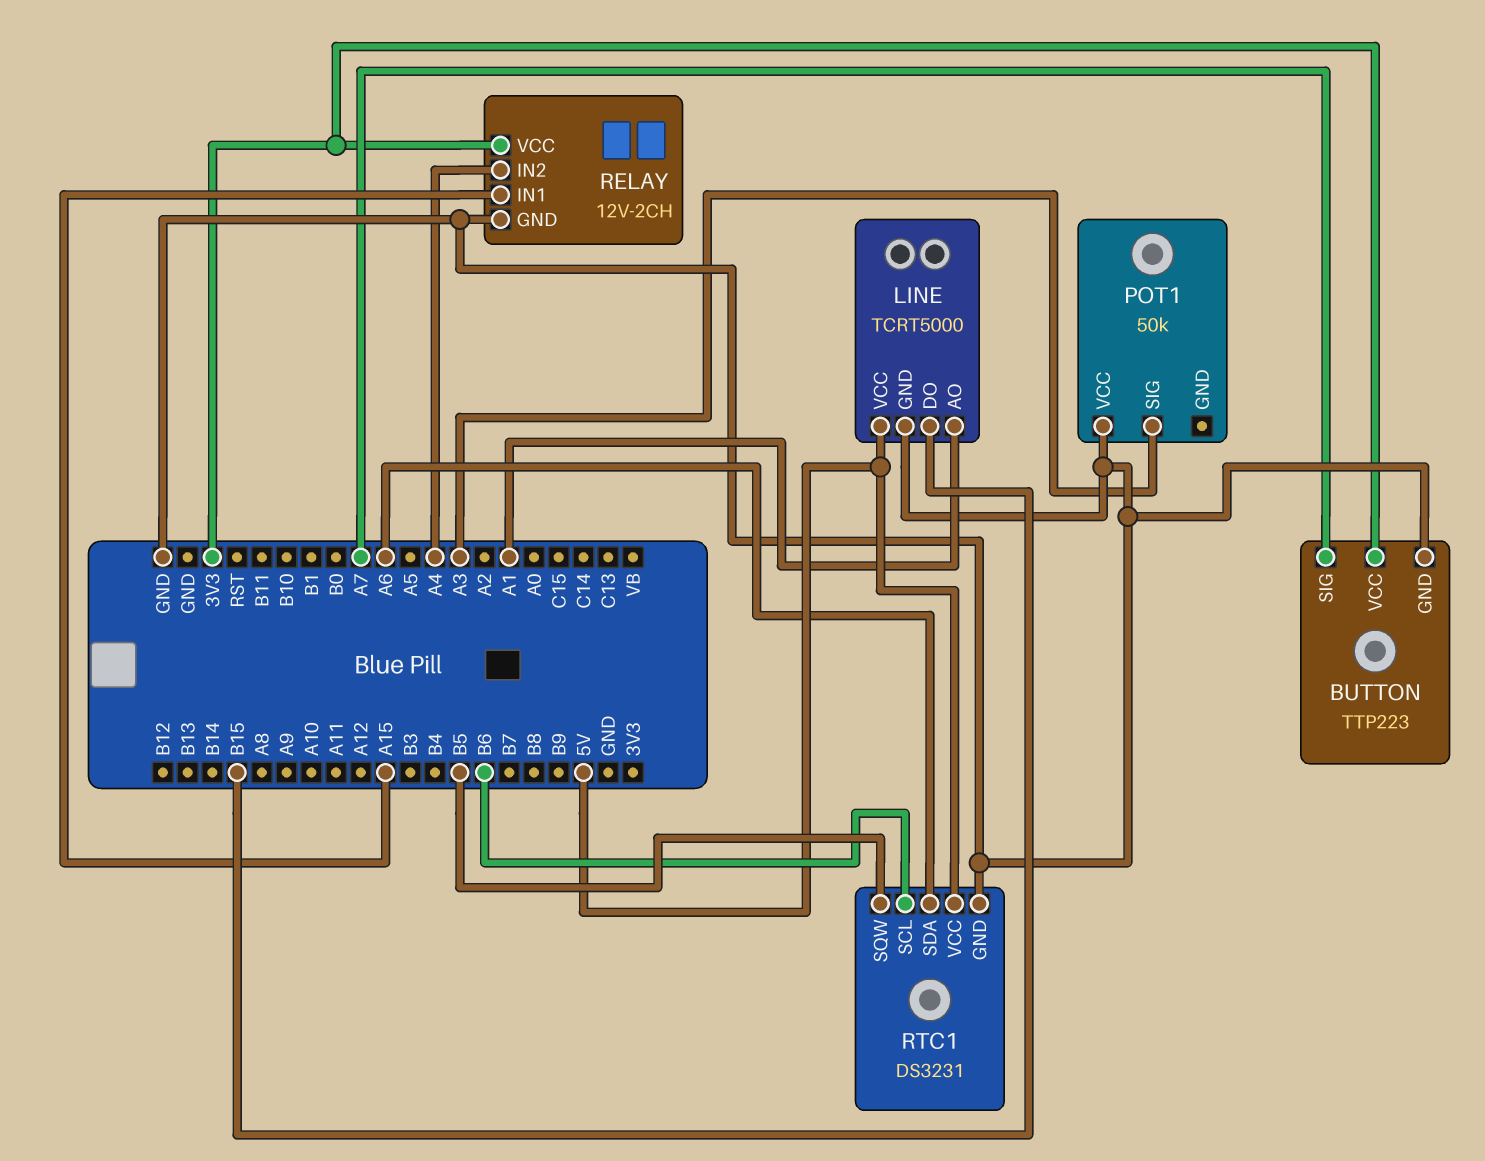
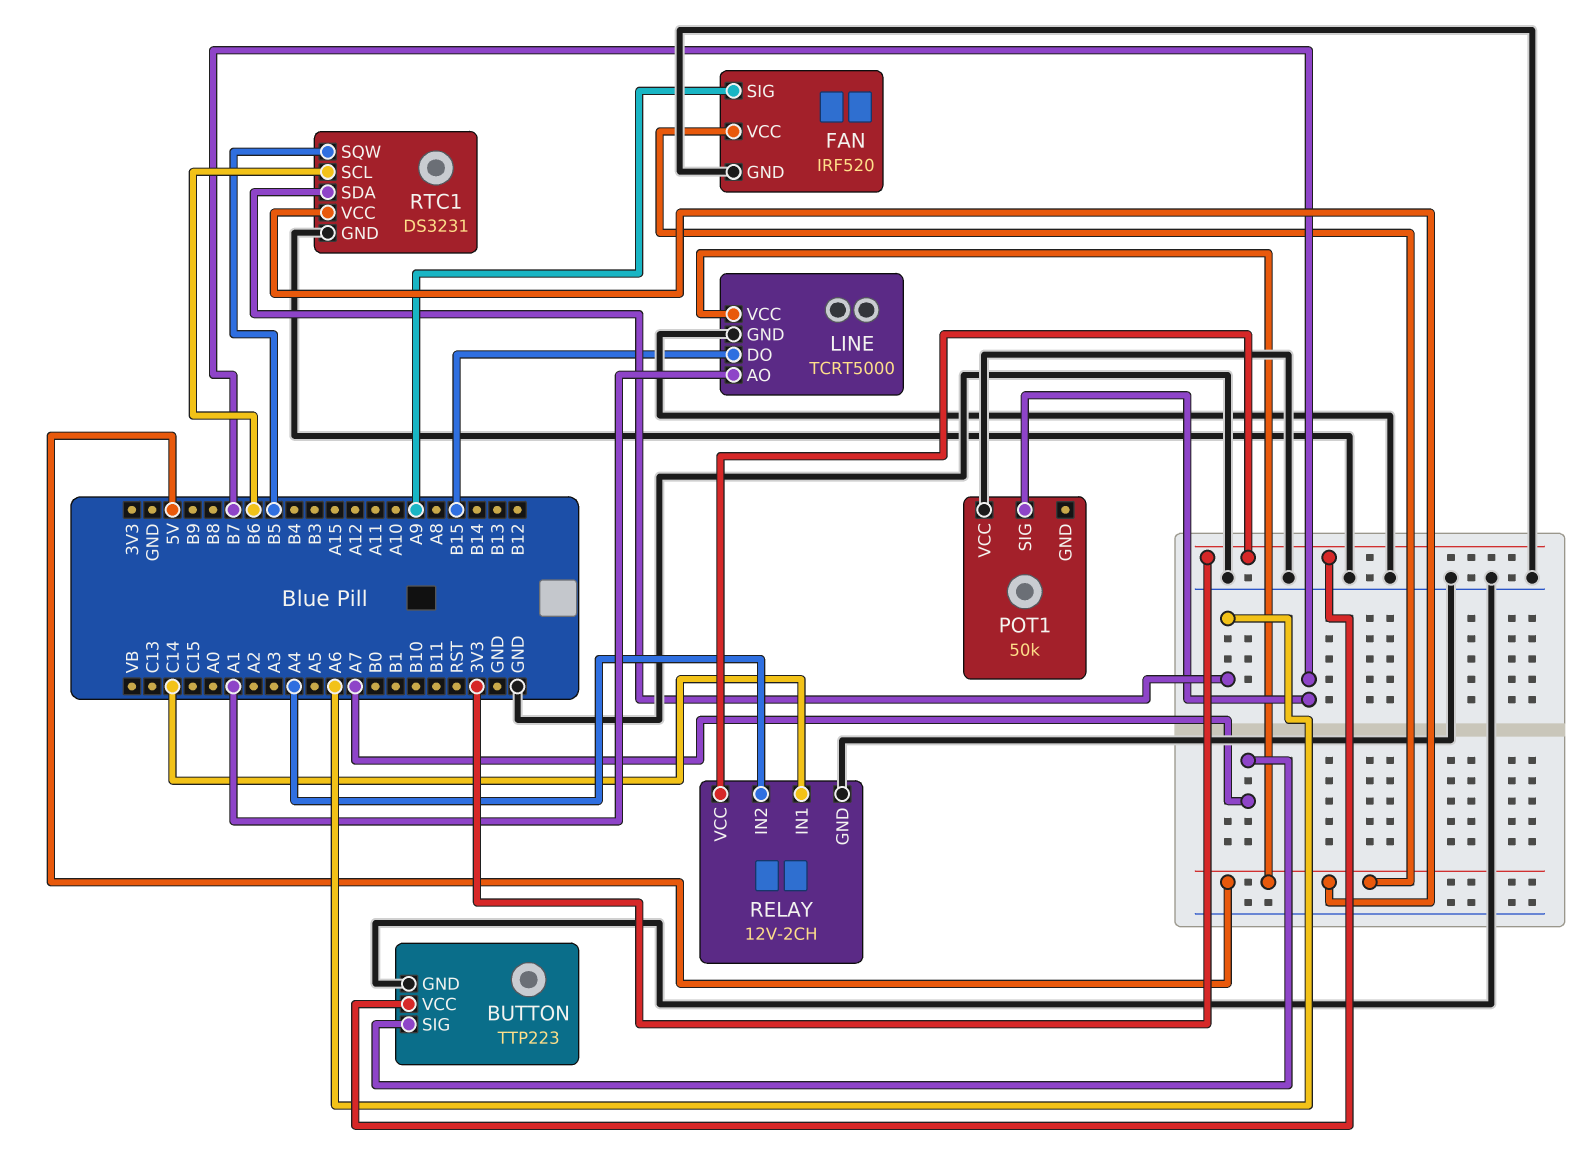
FAN: none -> IRF520
FAN pin GND: none -> GND
FAN pin SIG: none -> A9
FAN pin VCC: none -> 5V
POT1 pin SIG: A3 -> B7
RELAY pin IN1: A15 -> C14

